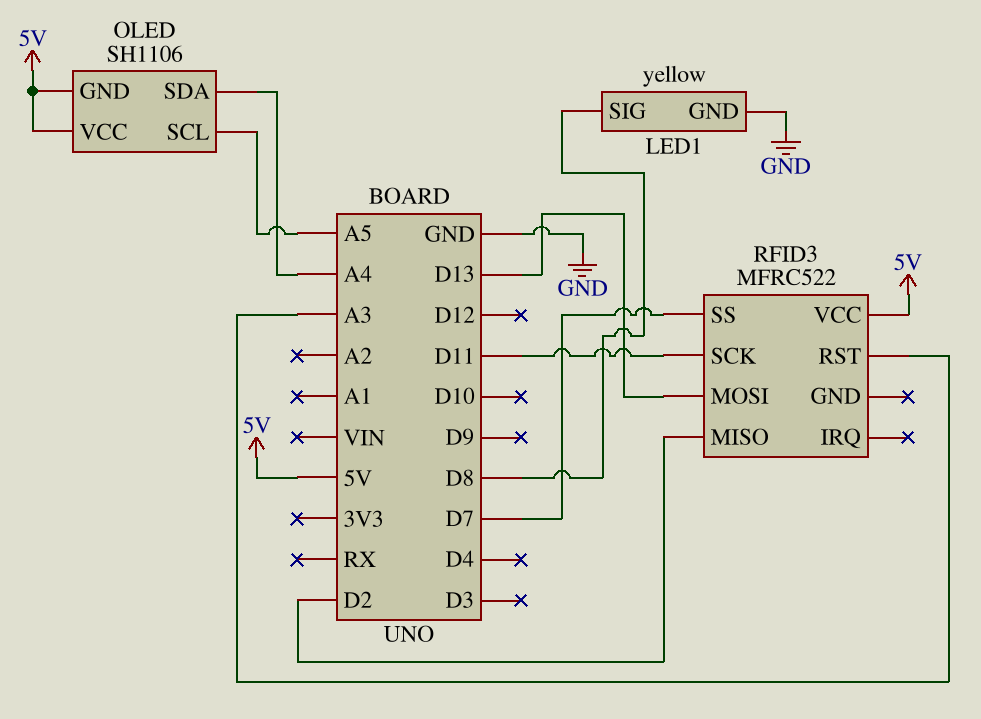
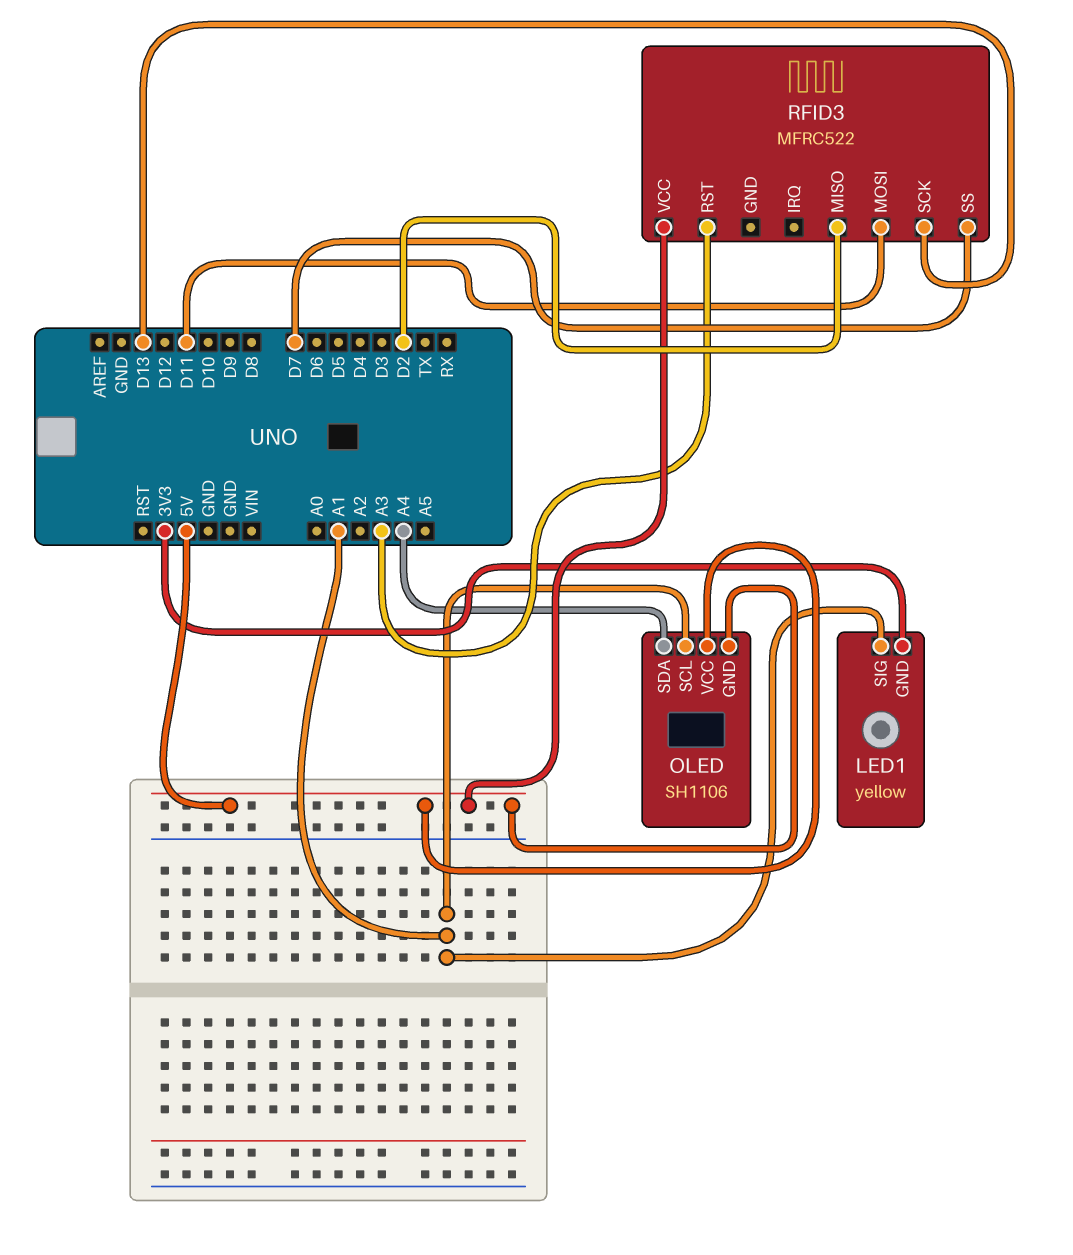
LED1 pin GND: GND -> 3V3
LED1 pin SIG: D8 -> A1
OLED pin SCL: A5 -> A1
RFID3 pin MOSI: D13 -> D11
RFID3 pin SCK: D11 -> D13

